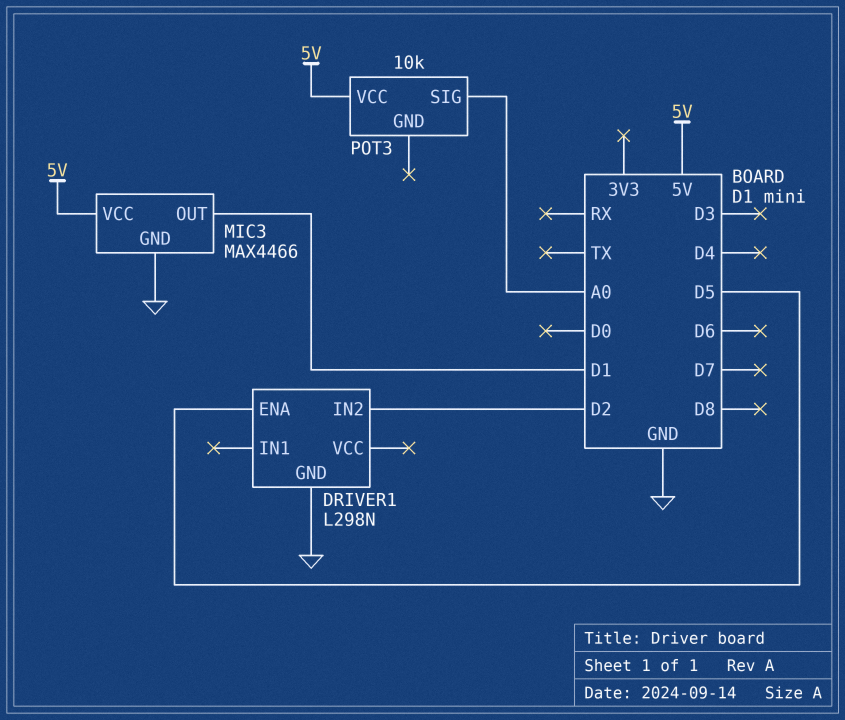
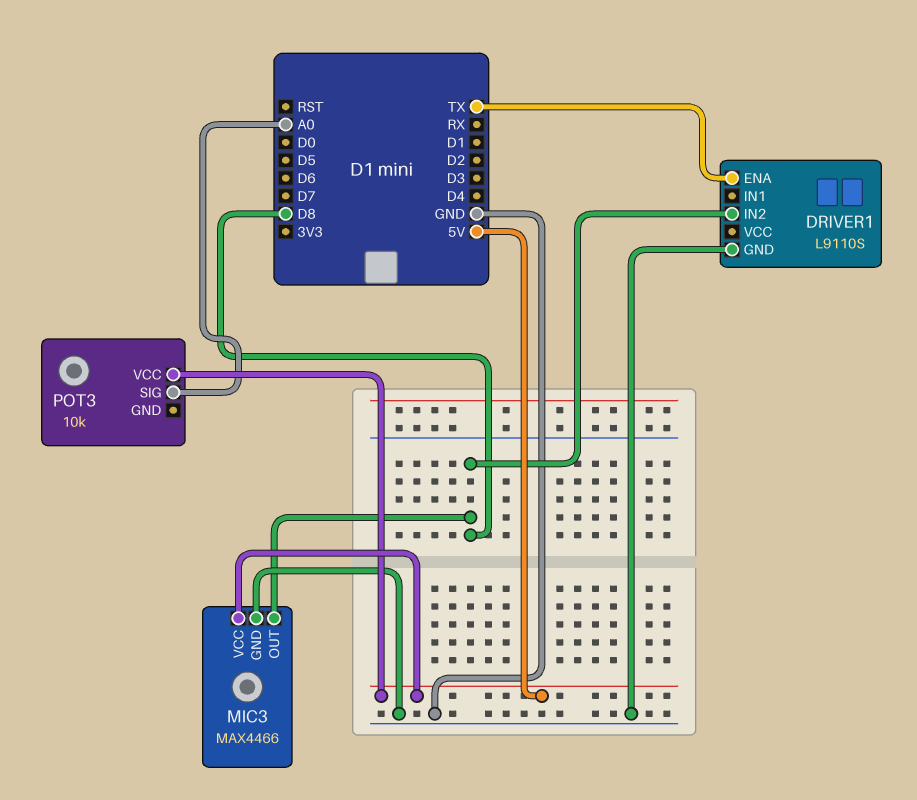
DRIVER1: L298N -> L9110S
DRIVER1 pin ENA: D5 -> TX
DRIVER1 pin IN2: D2 -> D8
MIC3 pin OUT: D1 -> D8

